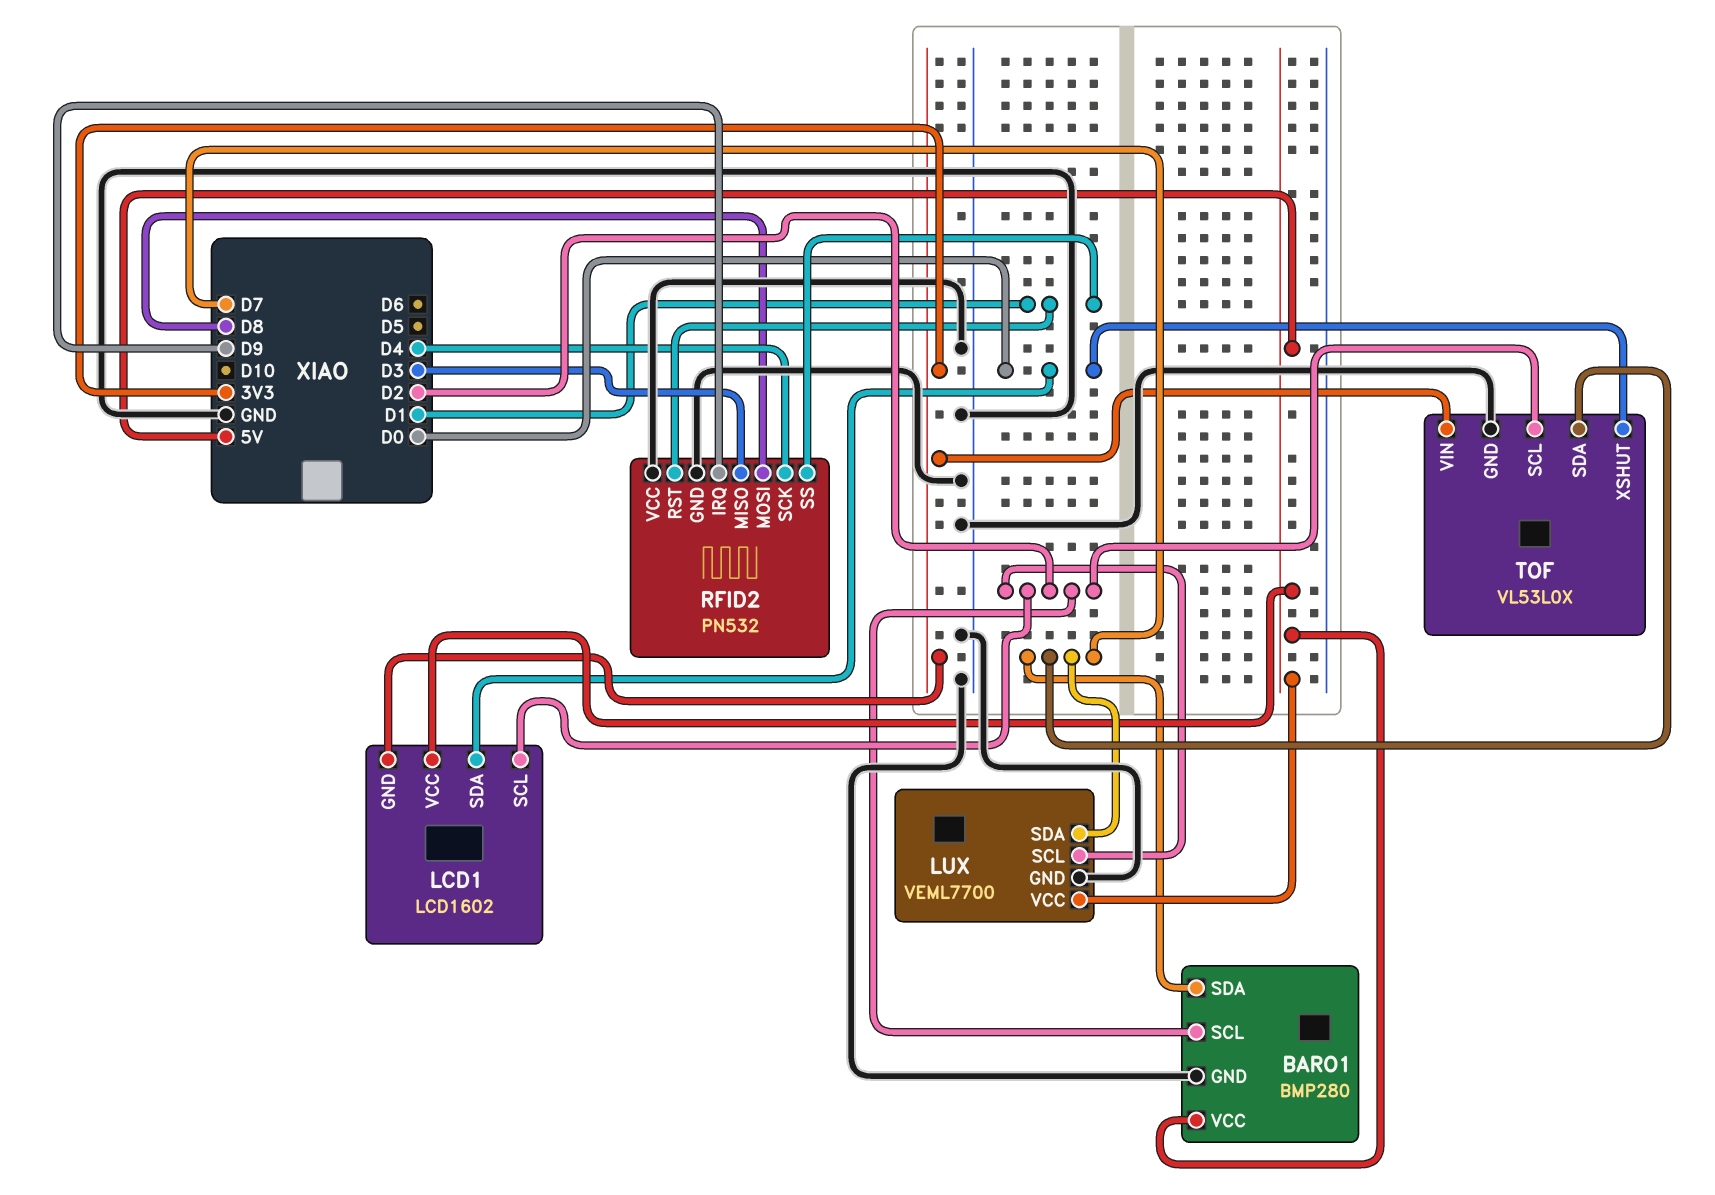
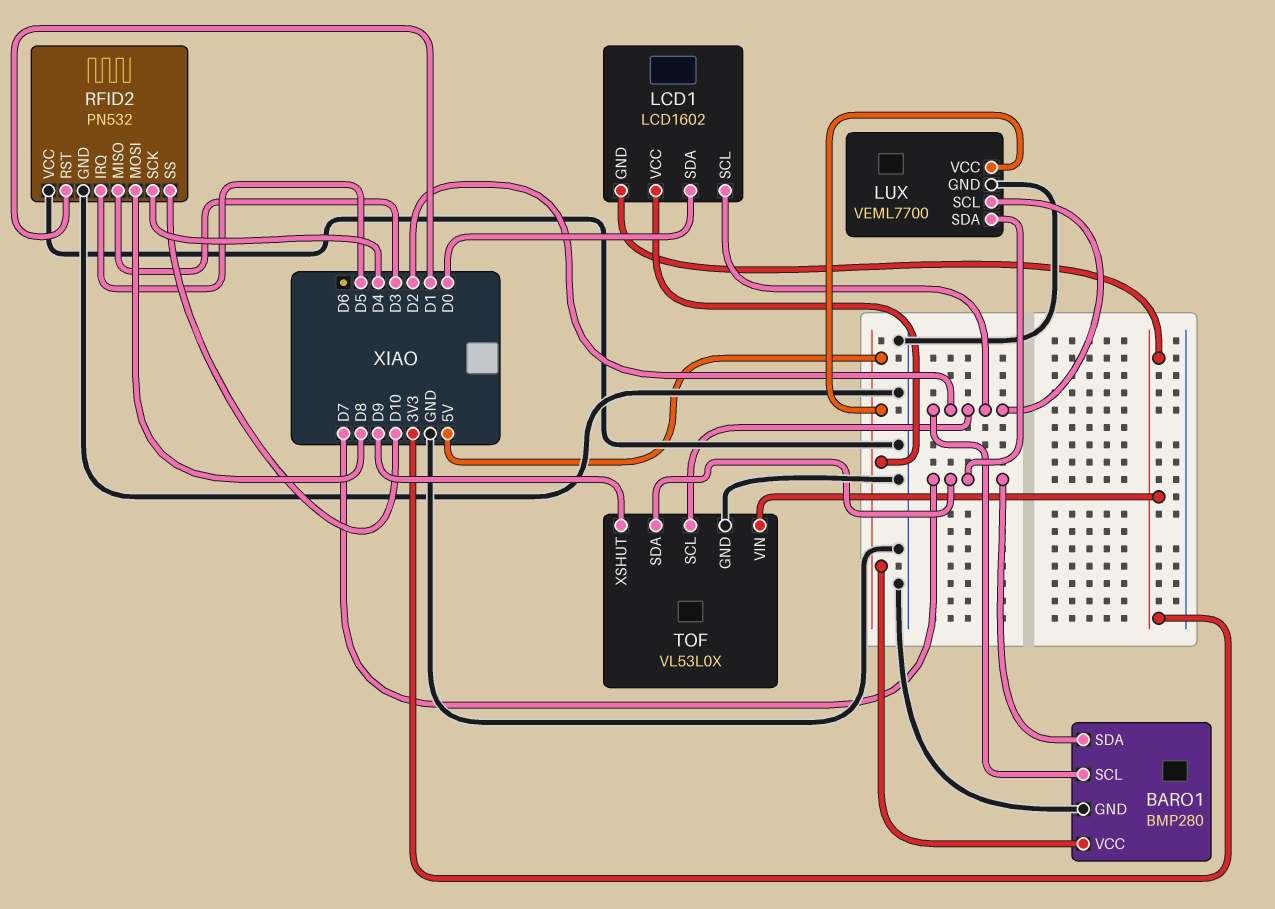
RFID2 pin IRQ: D9 -> D5
RFID2 pin SS: D1 -> D10
TOF pin XSHUT: D0 -> D9

